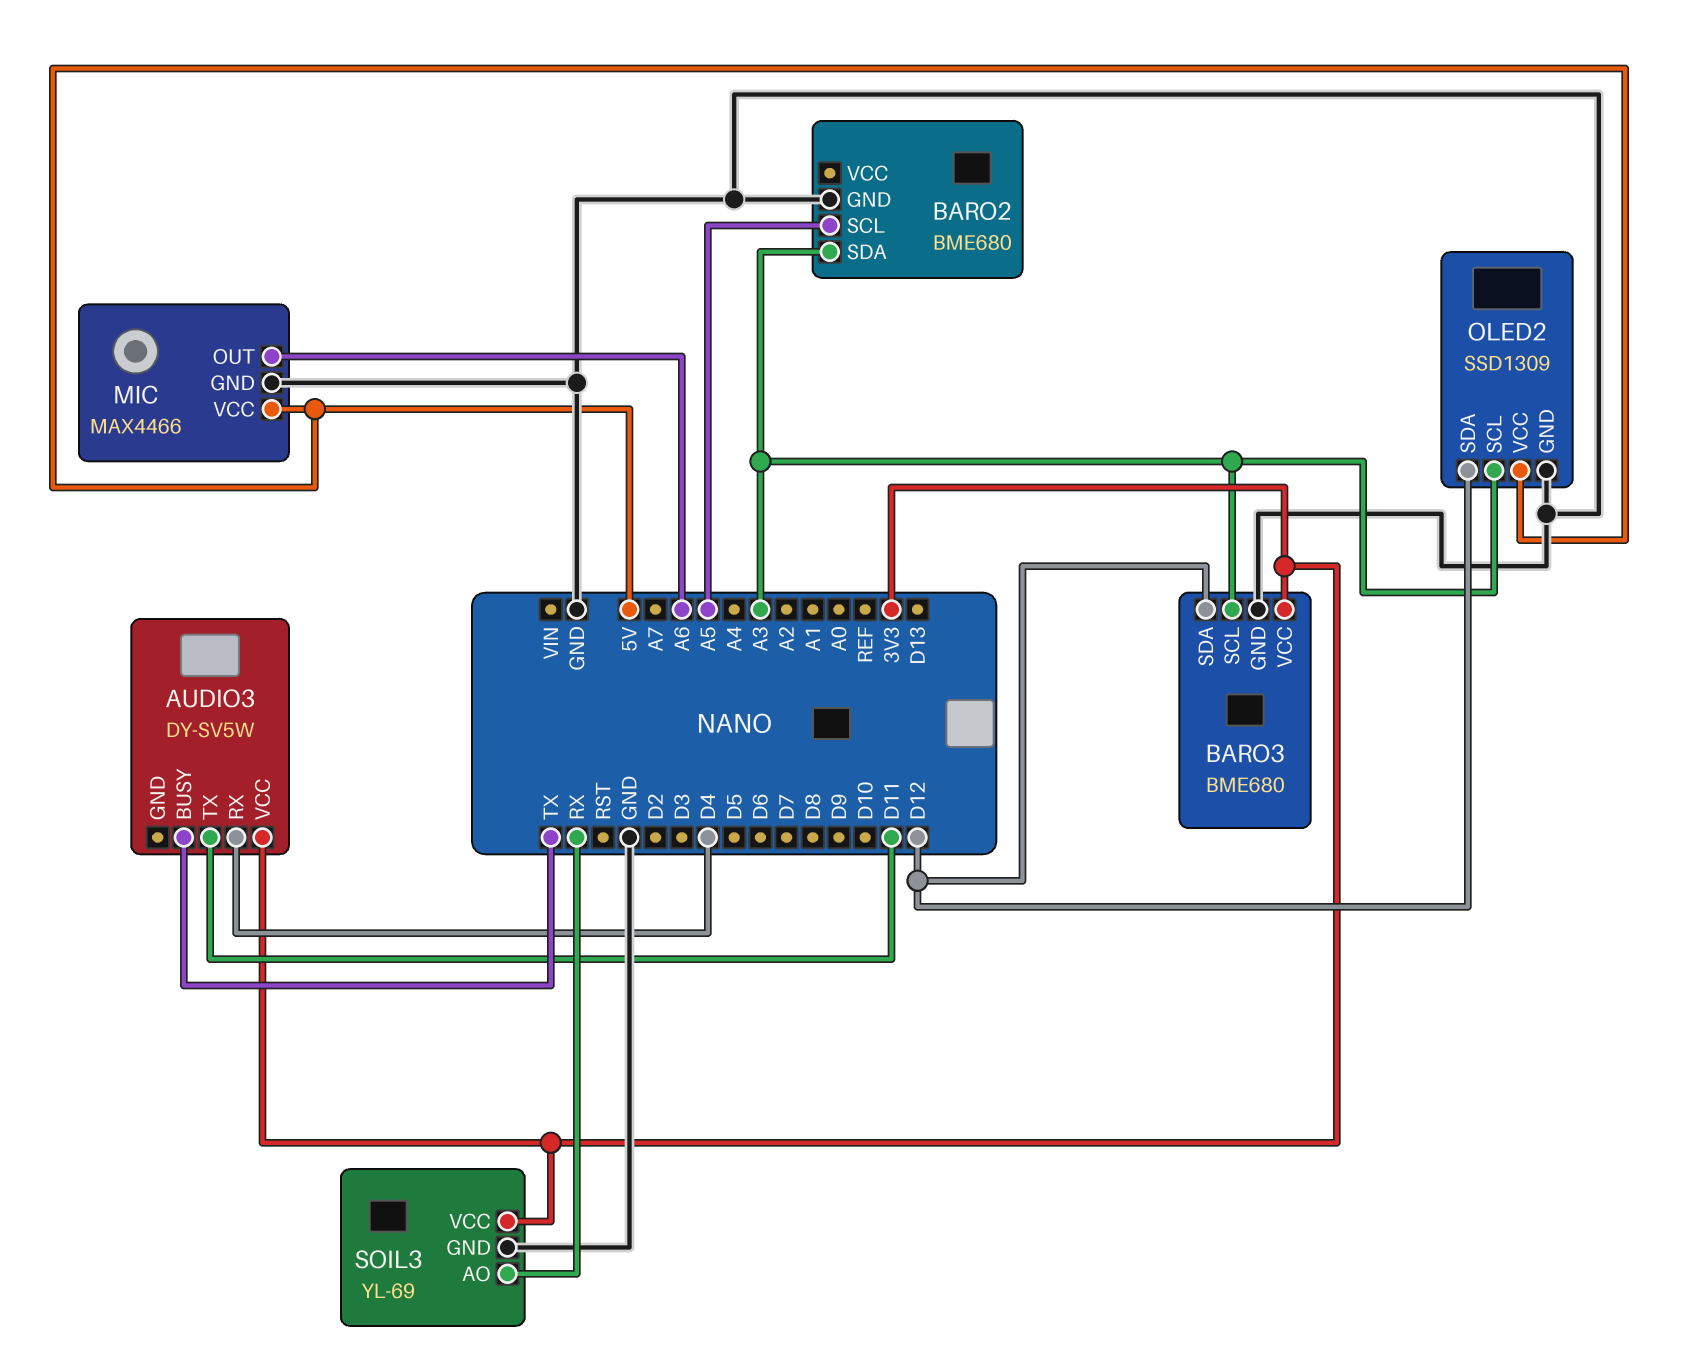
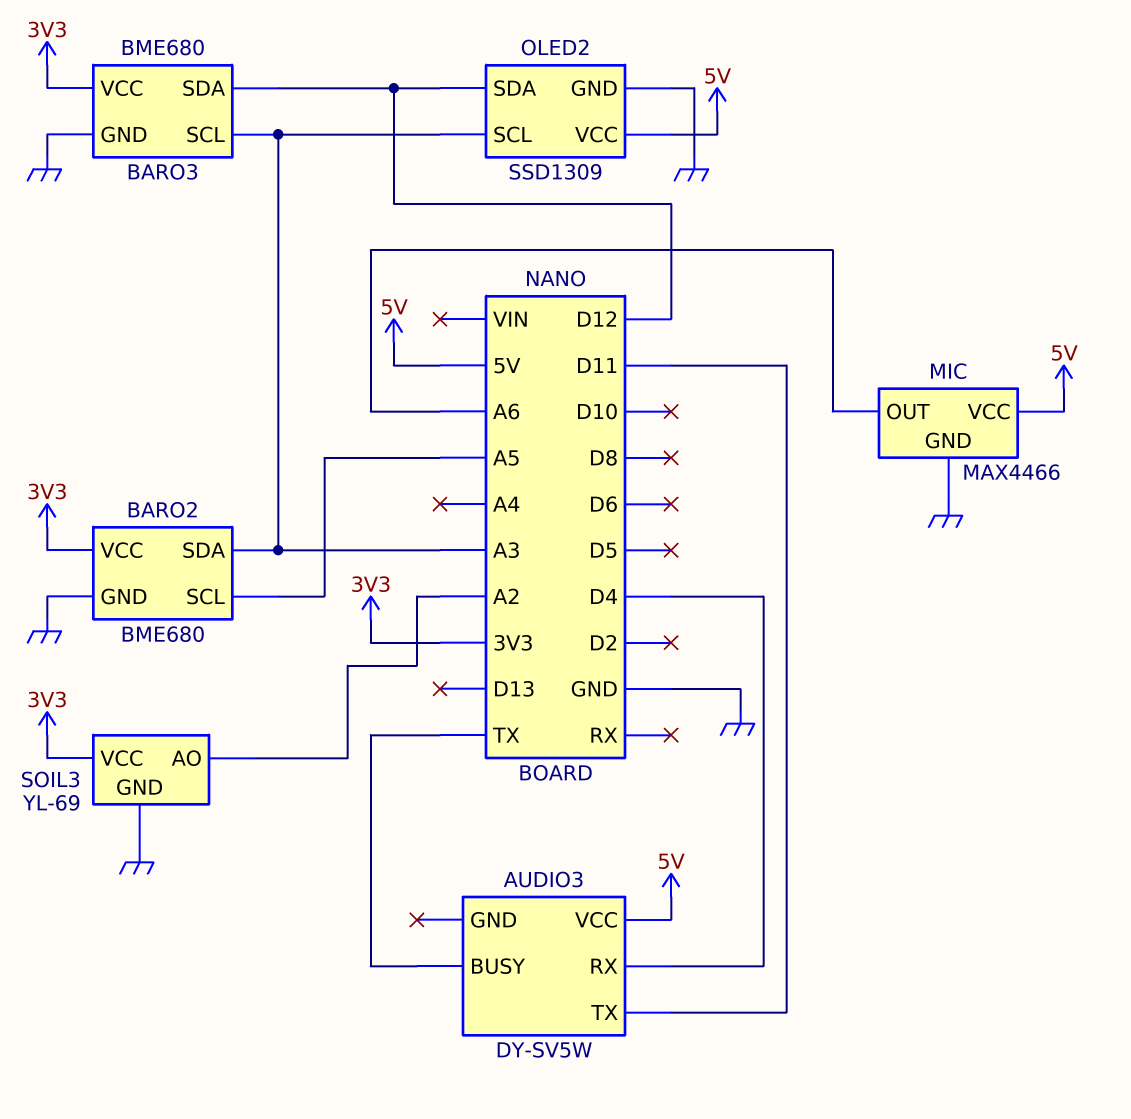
AUDIO3 pin VCC: 3V3 -> 5V
BARO2 pin VCC: none -> 3V3
SOIL3 pin AO: RX -> A2

